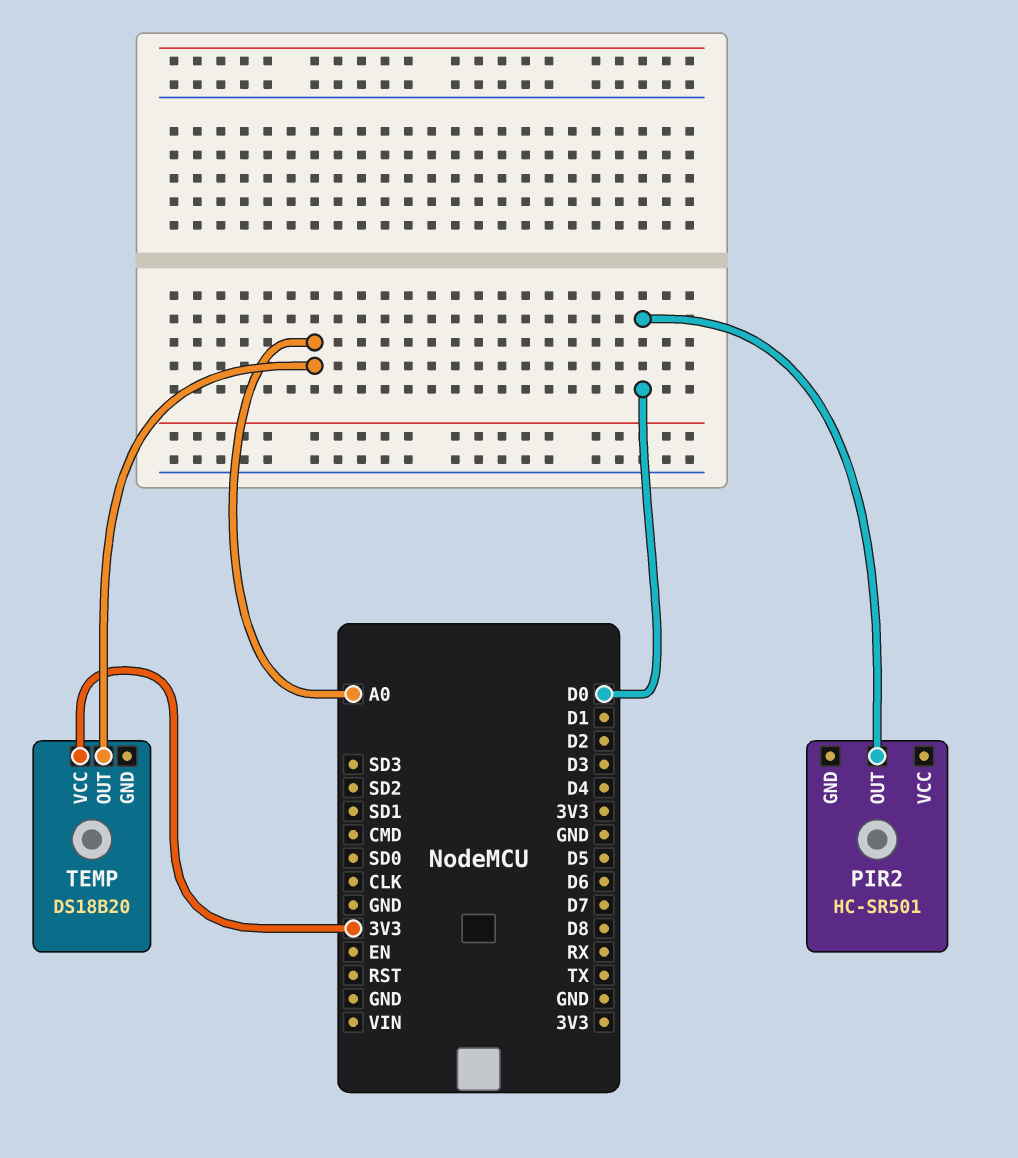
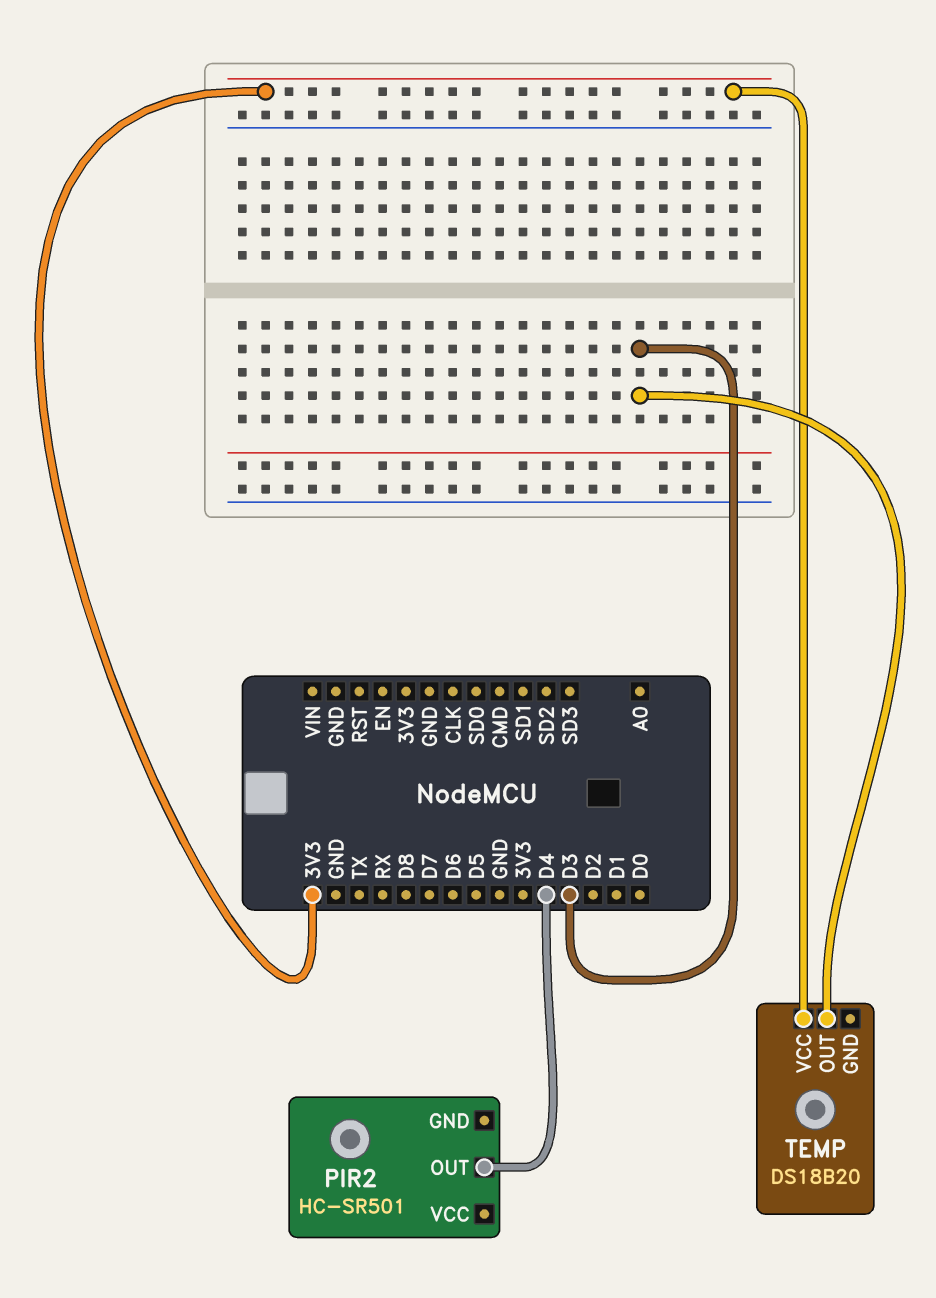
PIR2 pin OUT: D0 -> D4
TEMP pin OUT: A0 -> D3

